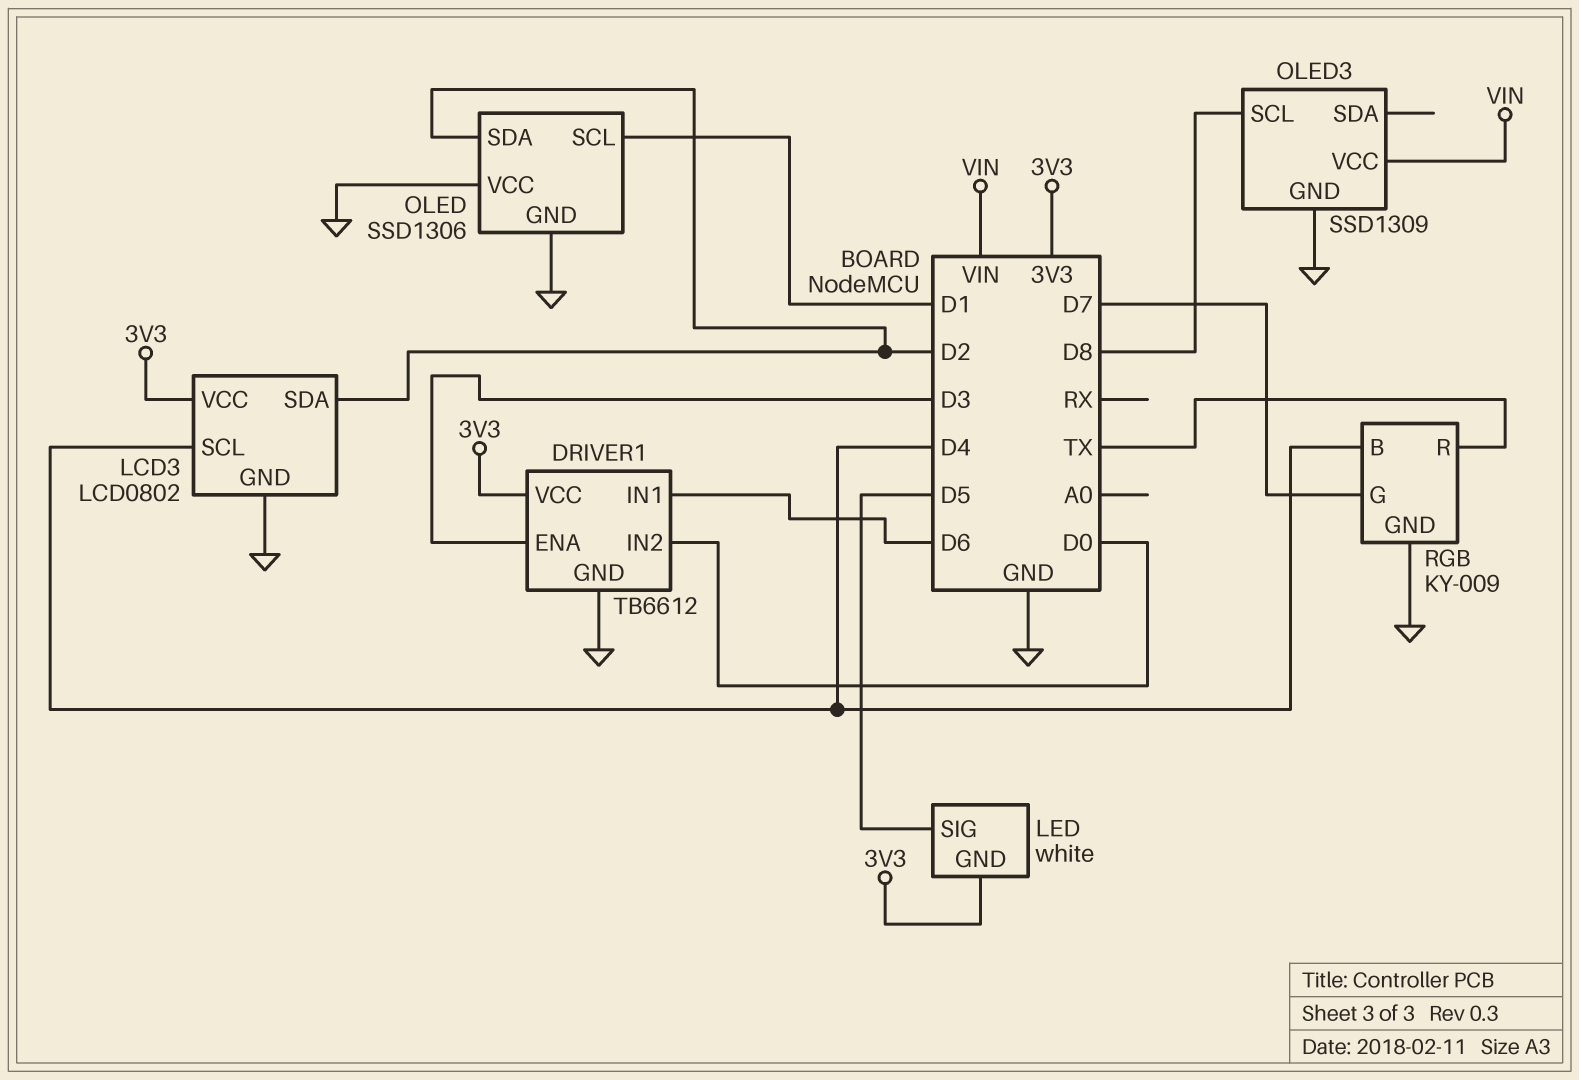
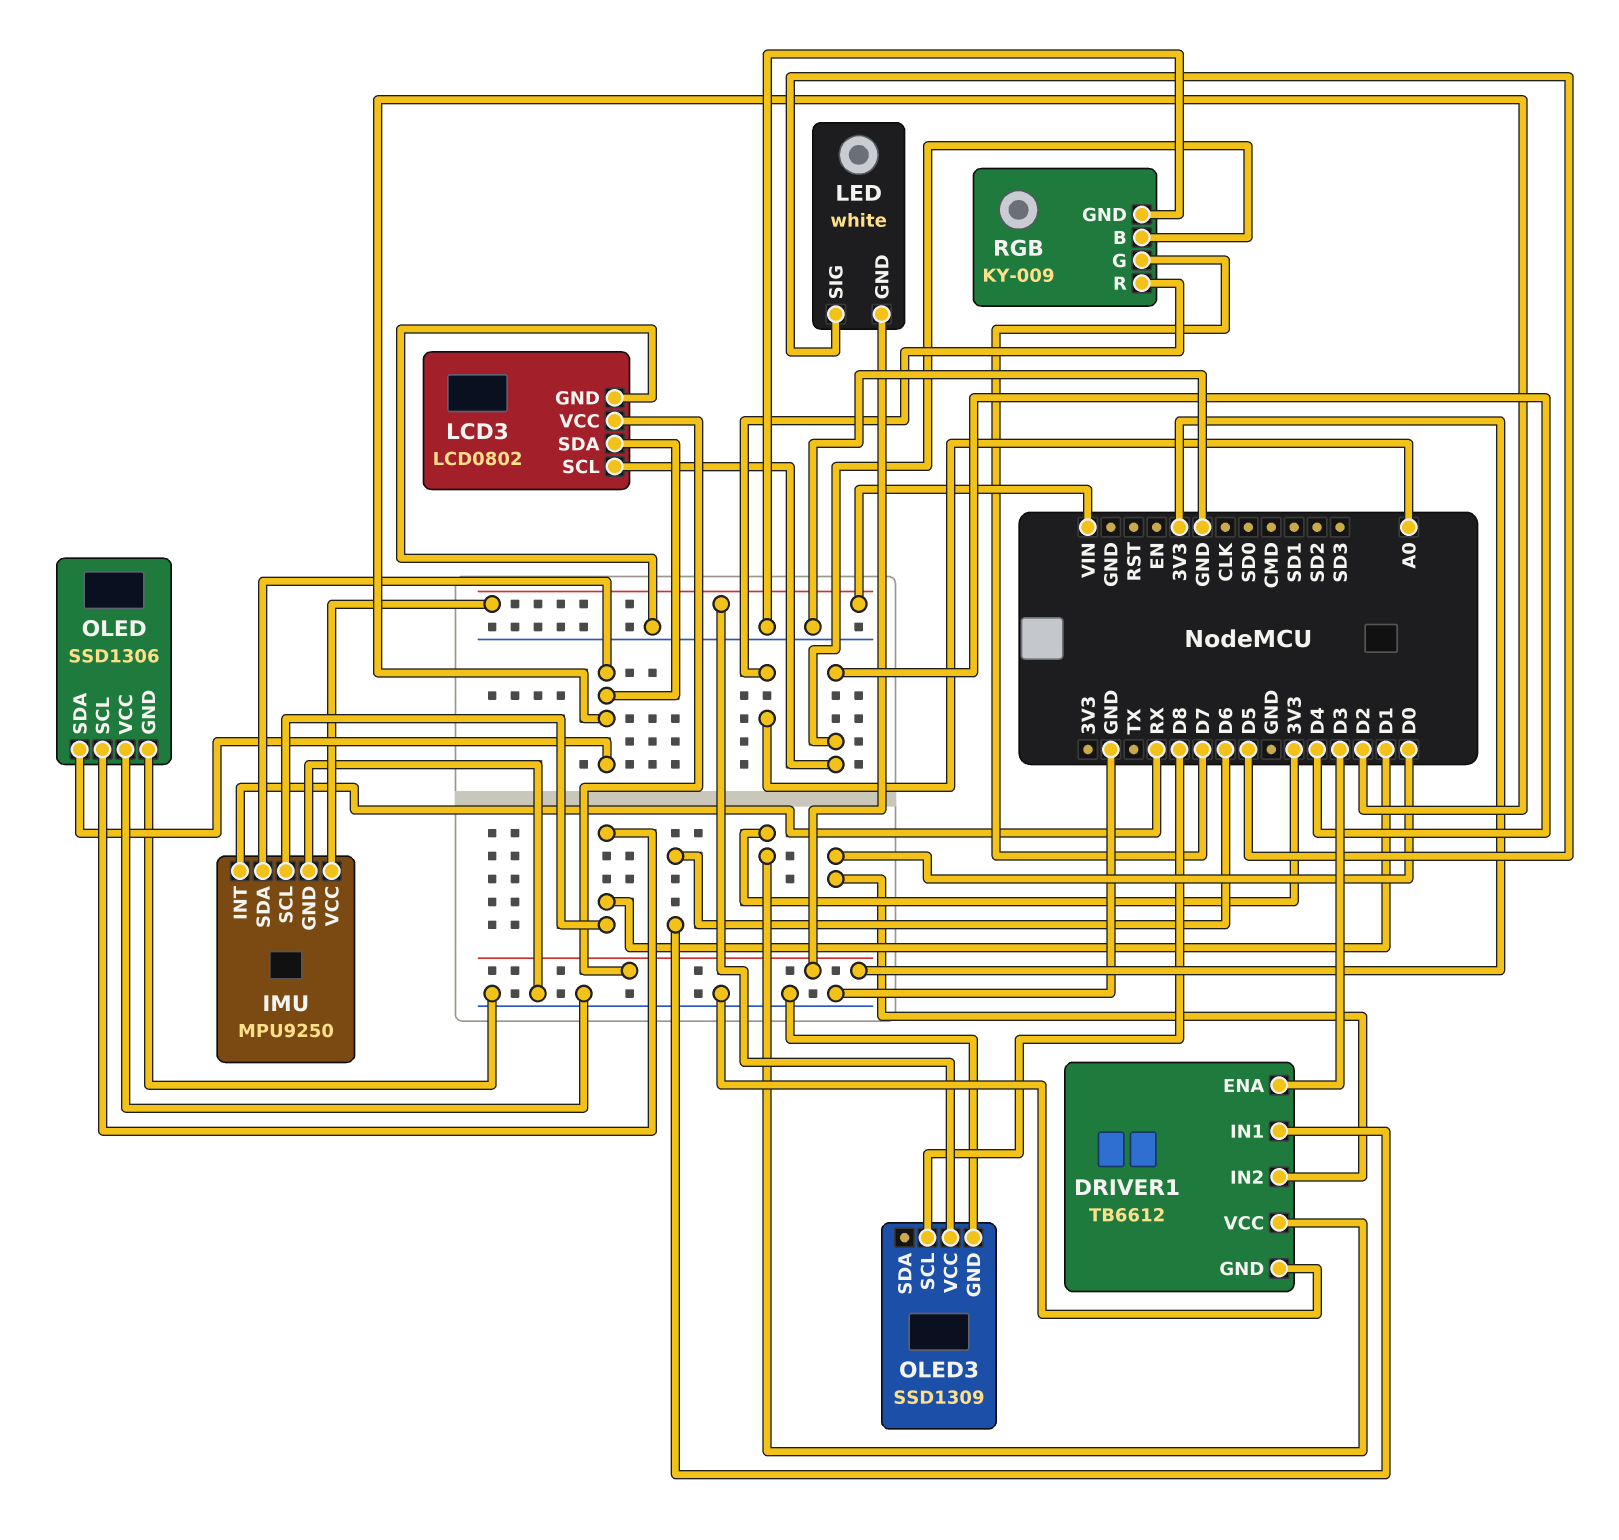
IMU: none -> MPU9250
IMU pin GND: none -> GND
IMU pin INT: none -> RX
IMU pin SCL: none -> D1
IMU pin SDA: none -> D2
IMU pin VCC: none -> VIN
RGB pin R: TX -> A0

